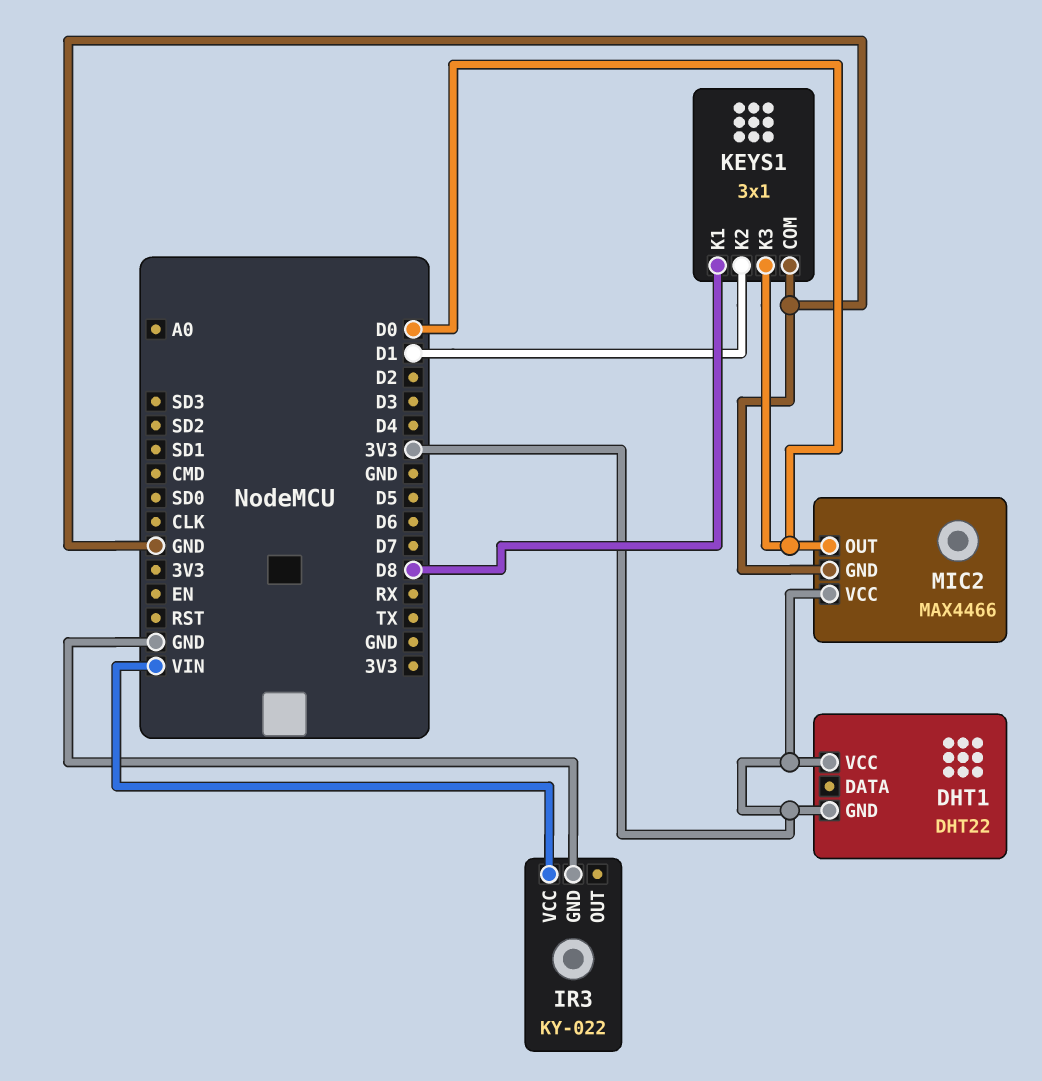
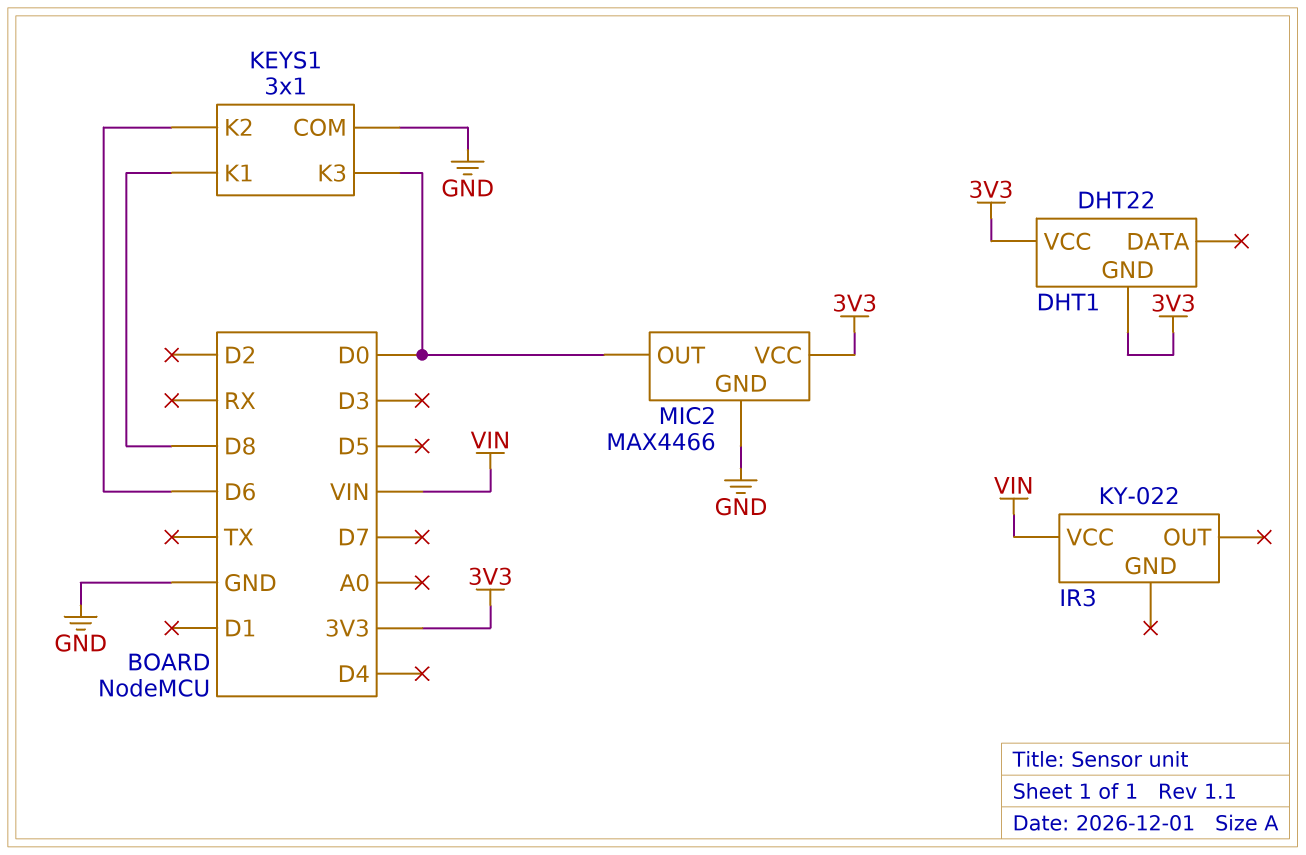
IR3 pin GND: GND -> none
KEYS1 pin K2: D1 -> D6

